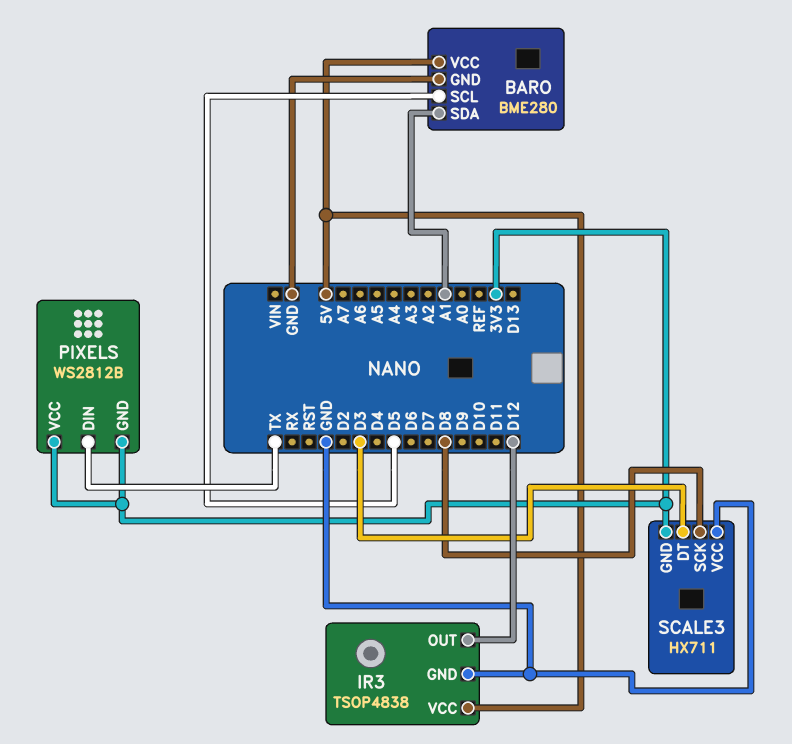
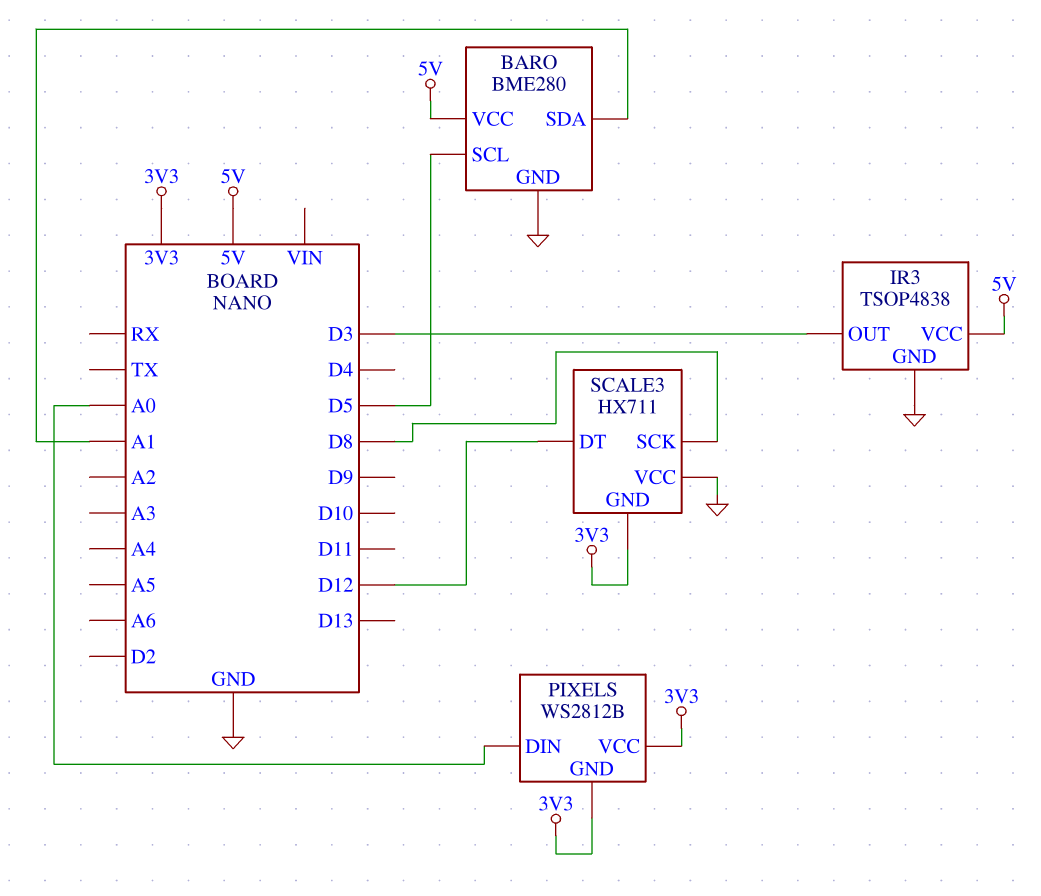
IR3 pin OUT: D12 -> D3
PIXELS pin DIN: TX -> A0
SCALE3 pin DT: D3 -> D12

